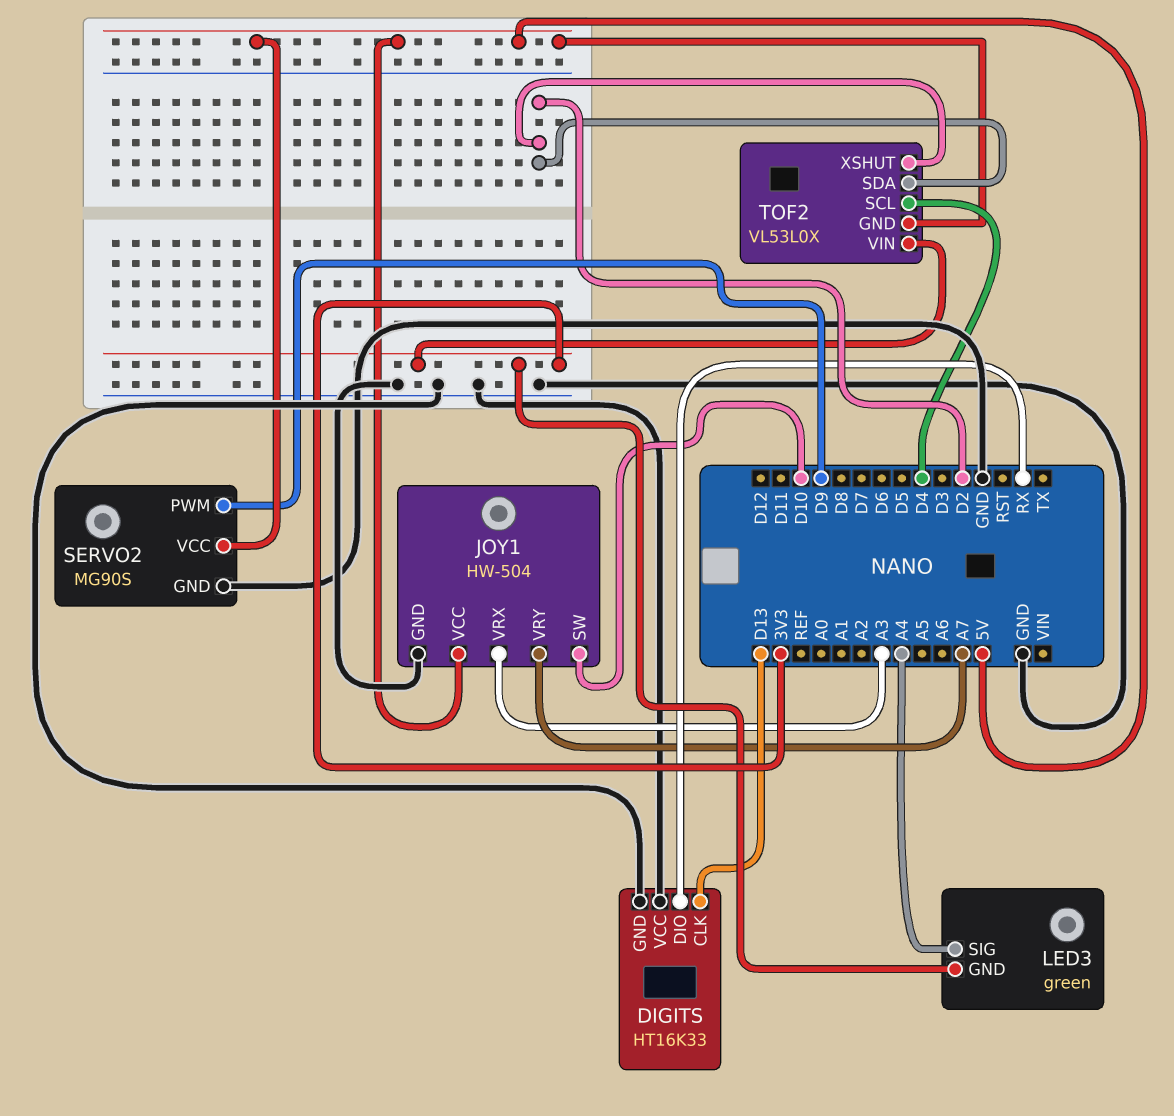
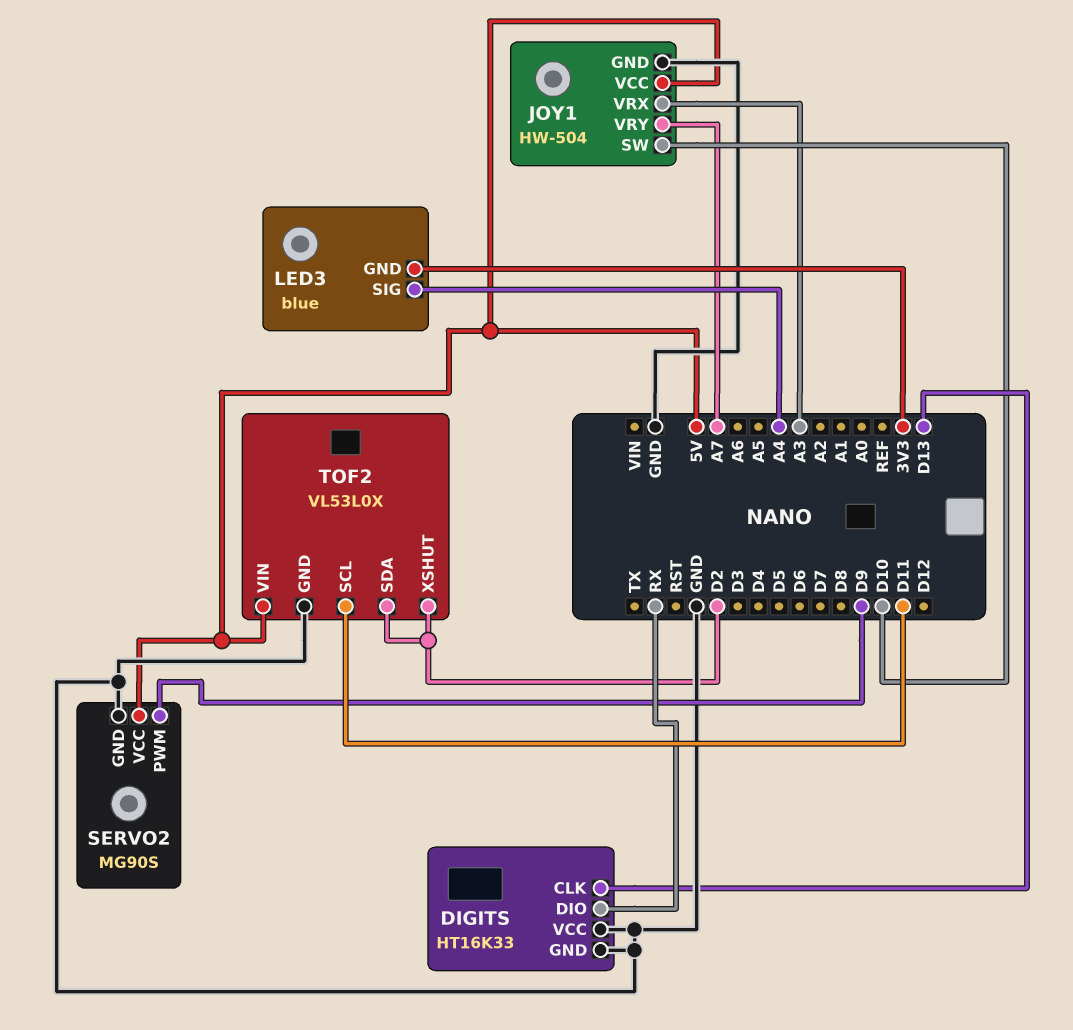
LED3: green -> blue
TOF2 pin GND: 5V -> GND
TOF2 pin SCL: D4 -> D11
TOF2 pin VIN: 3V3 -> 5V

